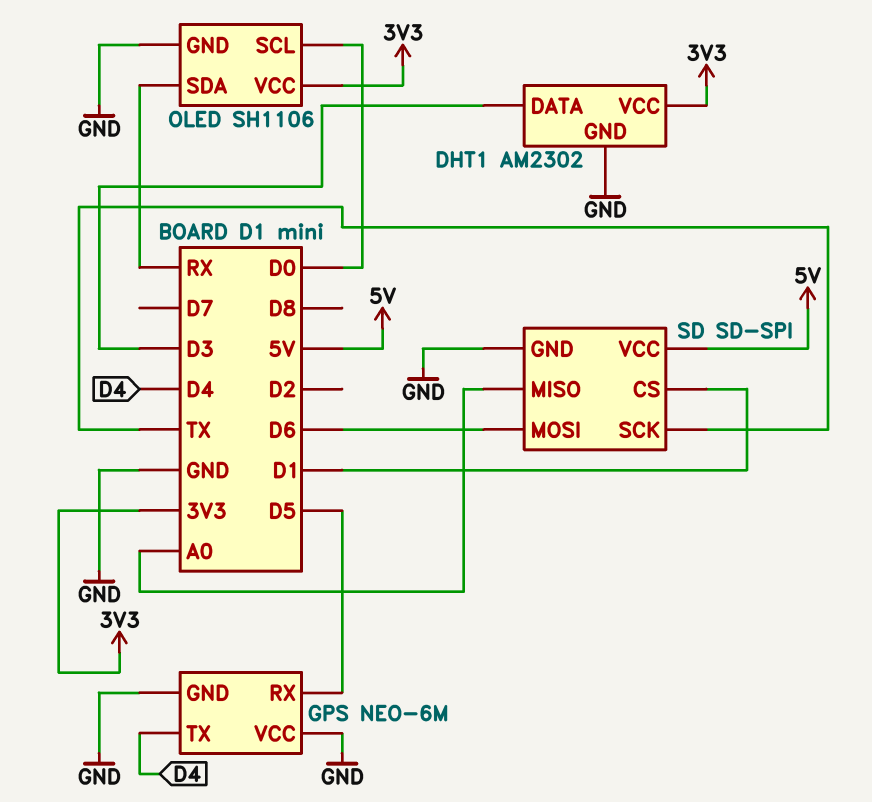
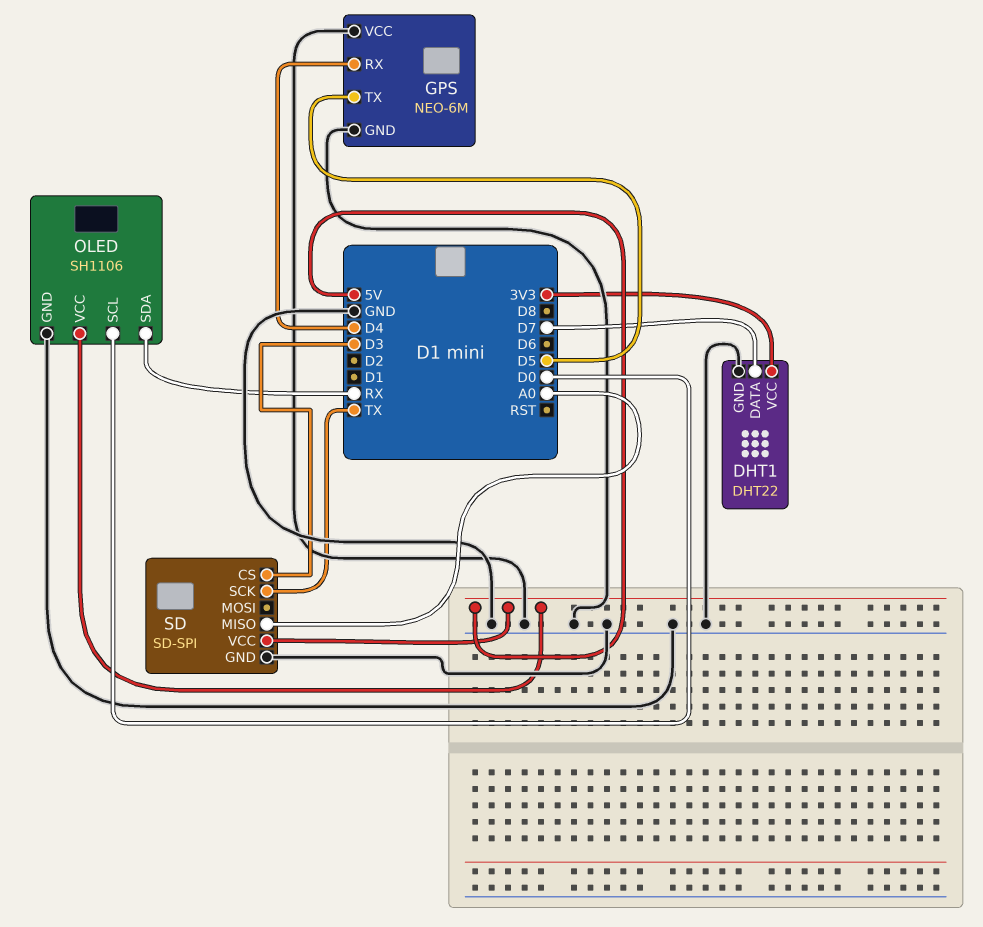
DHT1: AM2302 -> DHT22
DHT1 pin DATA: D3 -> D7
GPS pin RX: D5 -> D4
GPS pin TX: D4 -> D5
OLED pin VCC: 3V3 -> 5V
SD pin CS: D1 -> D3
SD pin MOSI: D6 -> none

